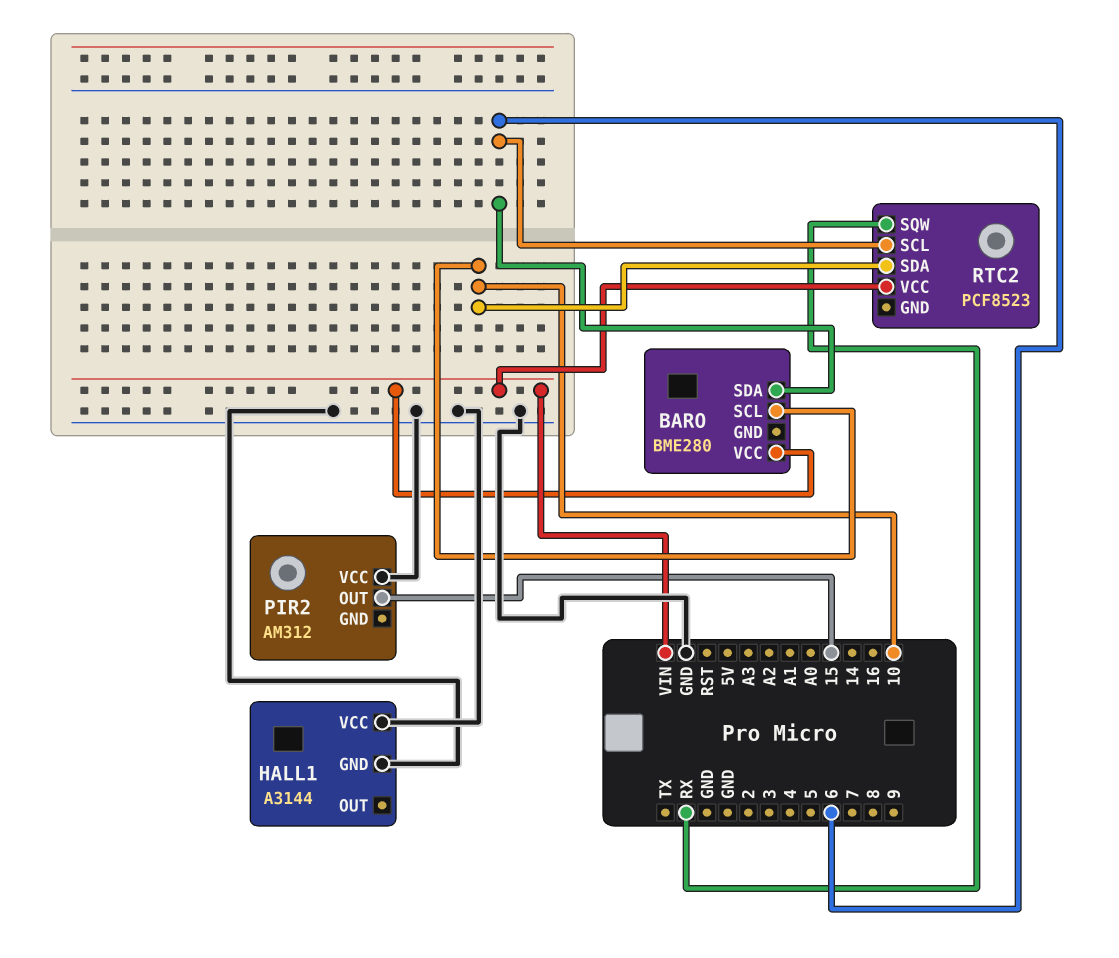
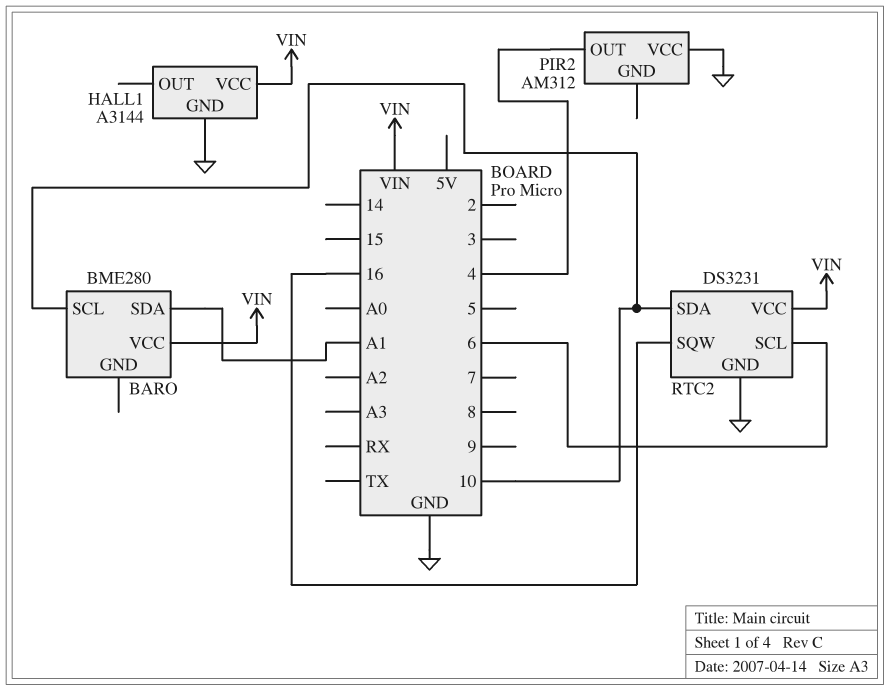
BARO pin SDA: 6 -> A1
HALL1 pin VCC: GND -> VIN
PIR2 pin OUT: 15 -> 4
RTC2: PCF8523 -> DS3231
RTC2 pin GND: none -> GND
RTC2 pin SQW: RX -> 16

